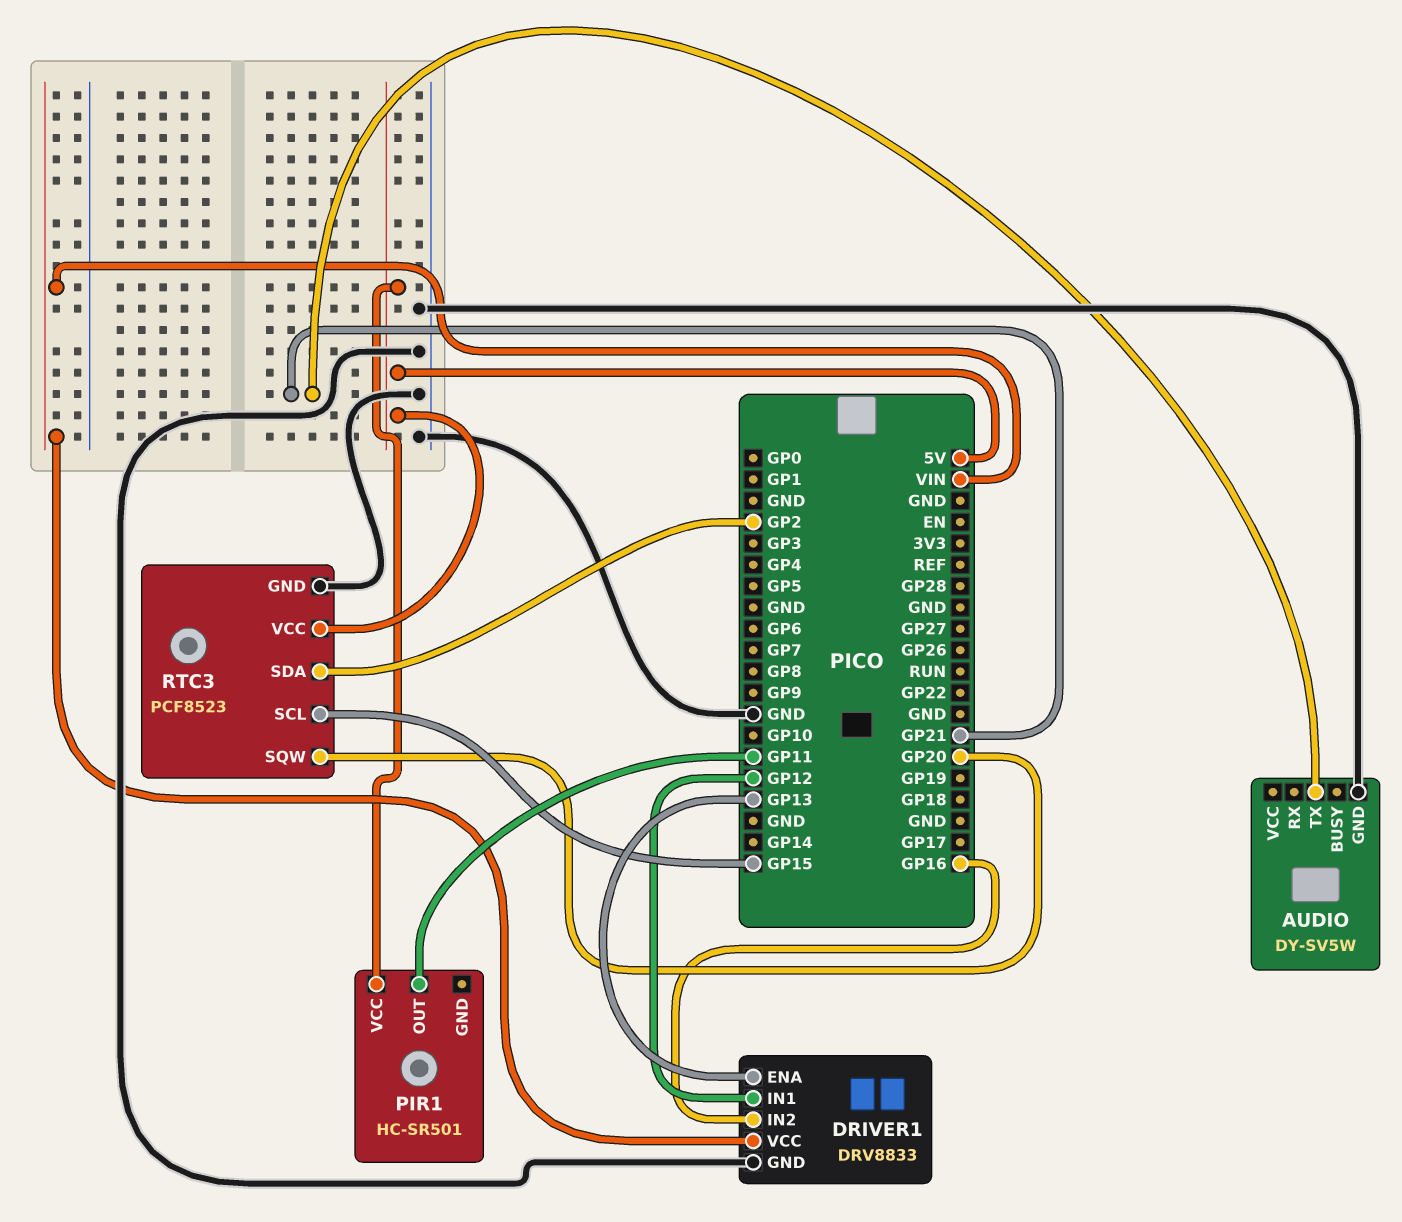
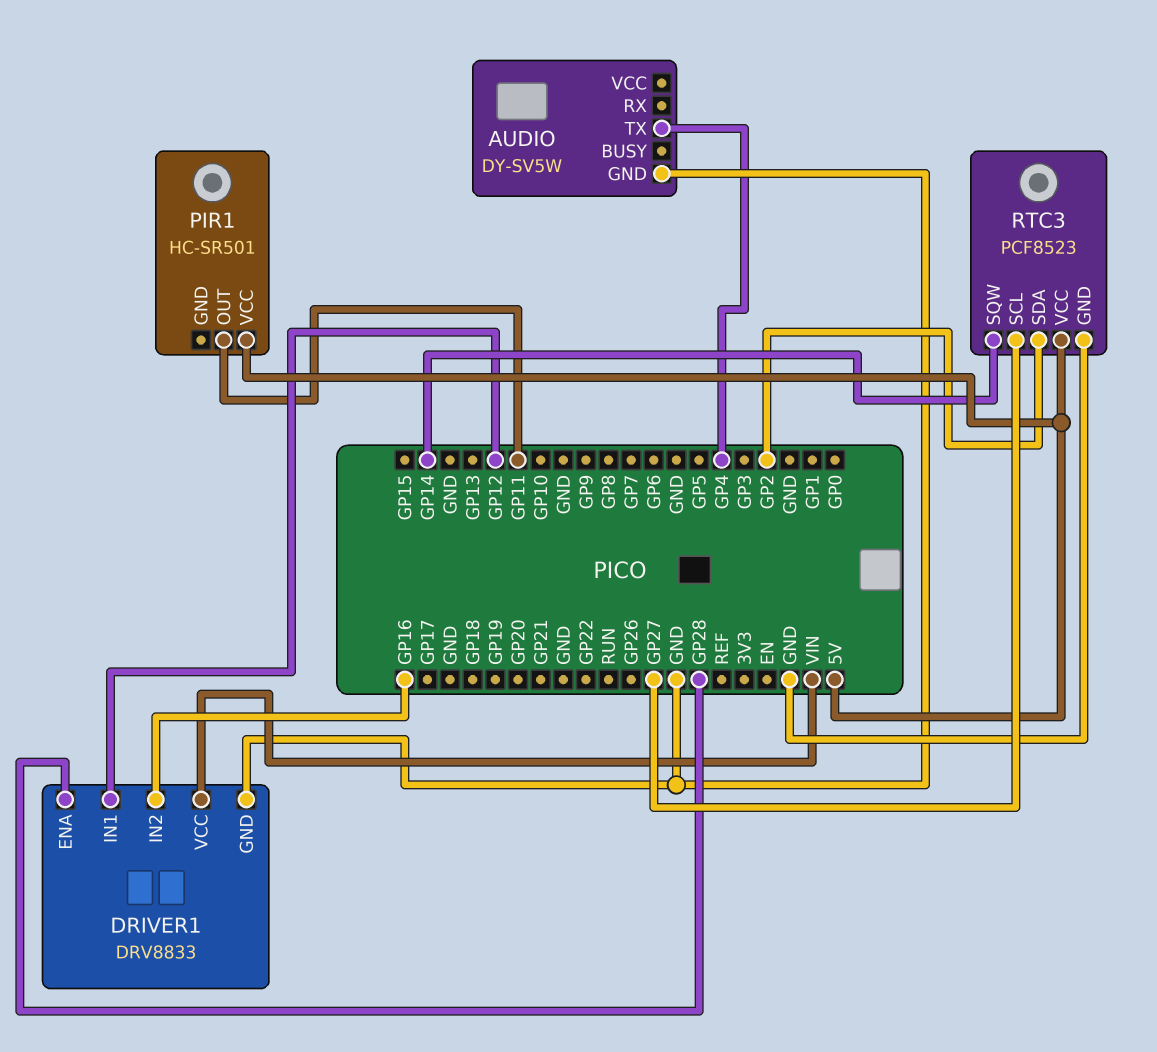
AUDIO pin TX: GP21 -> GP4
DRIVER1 pin ENA: GP13 -> GP28
RTC3 pin SCL: GP15 -> GP27
RTC3 pin SQW: GP20 -> GP14

